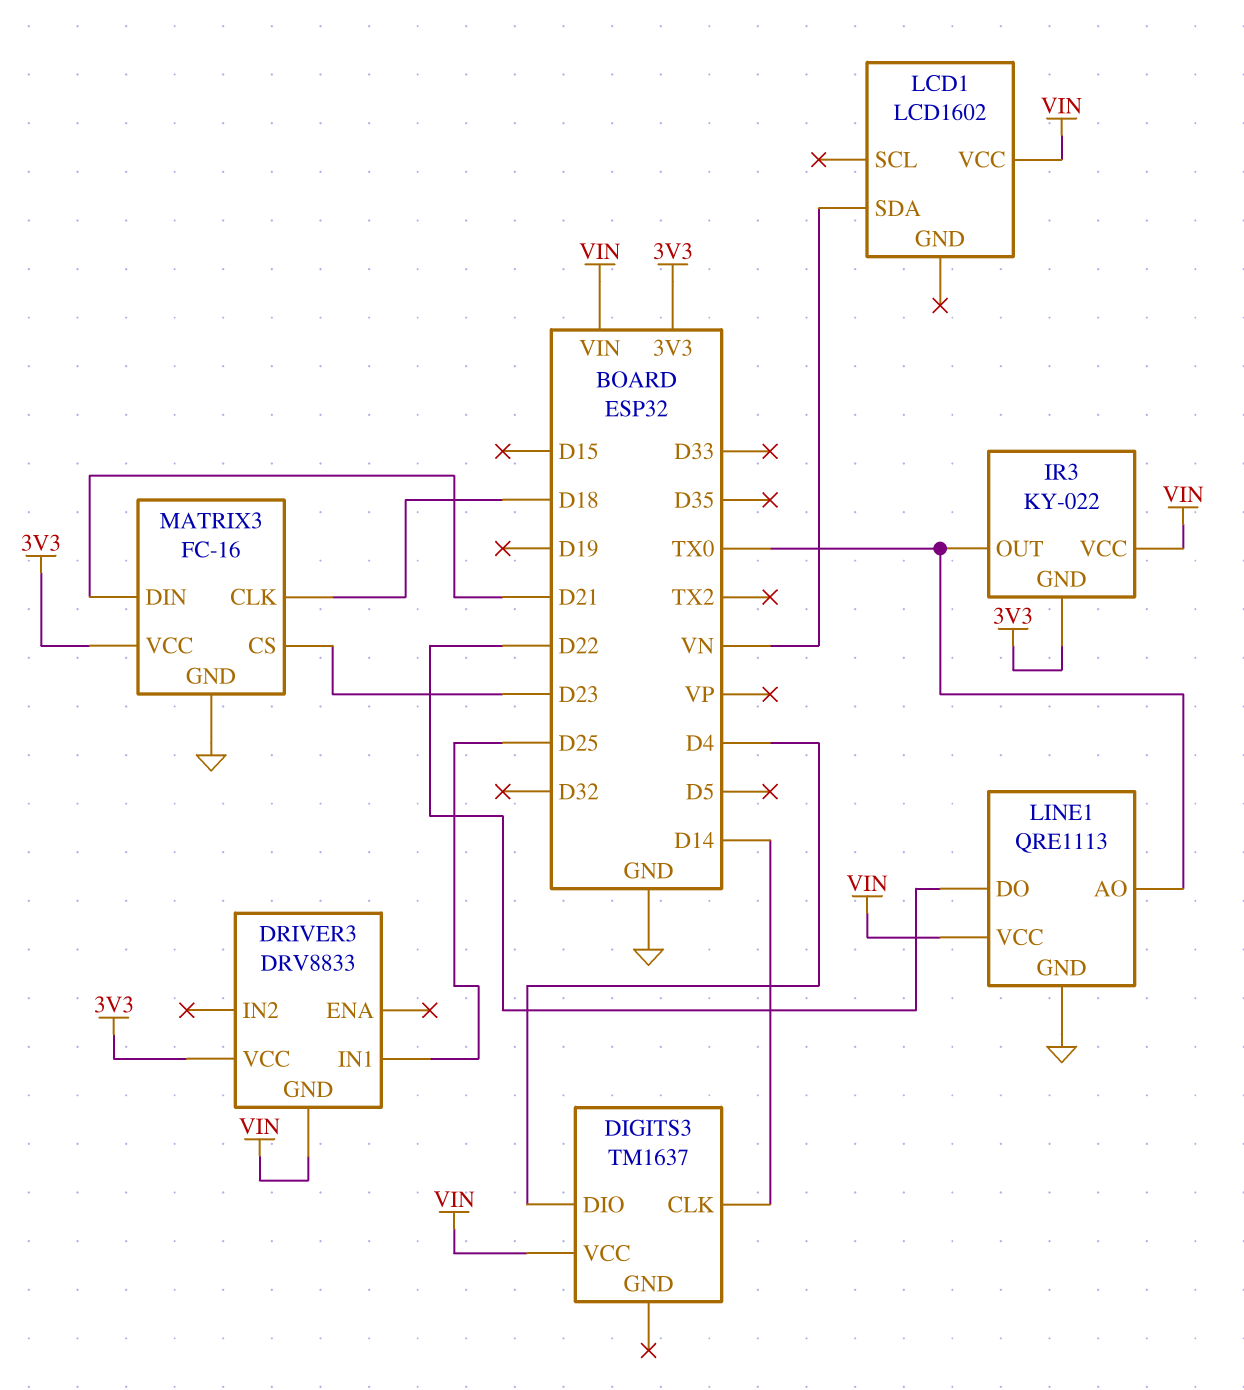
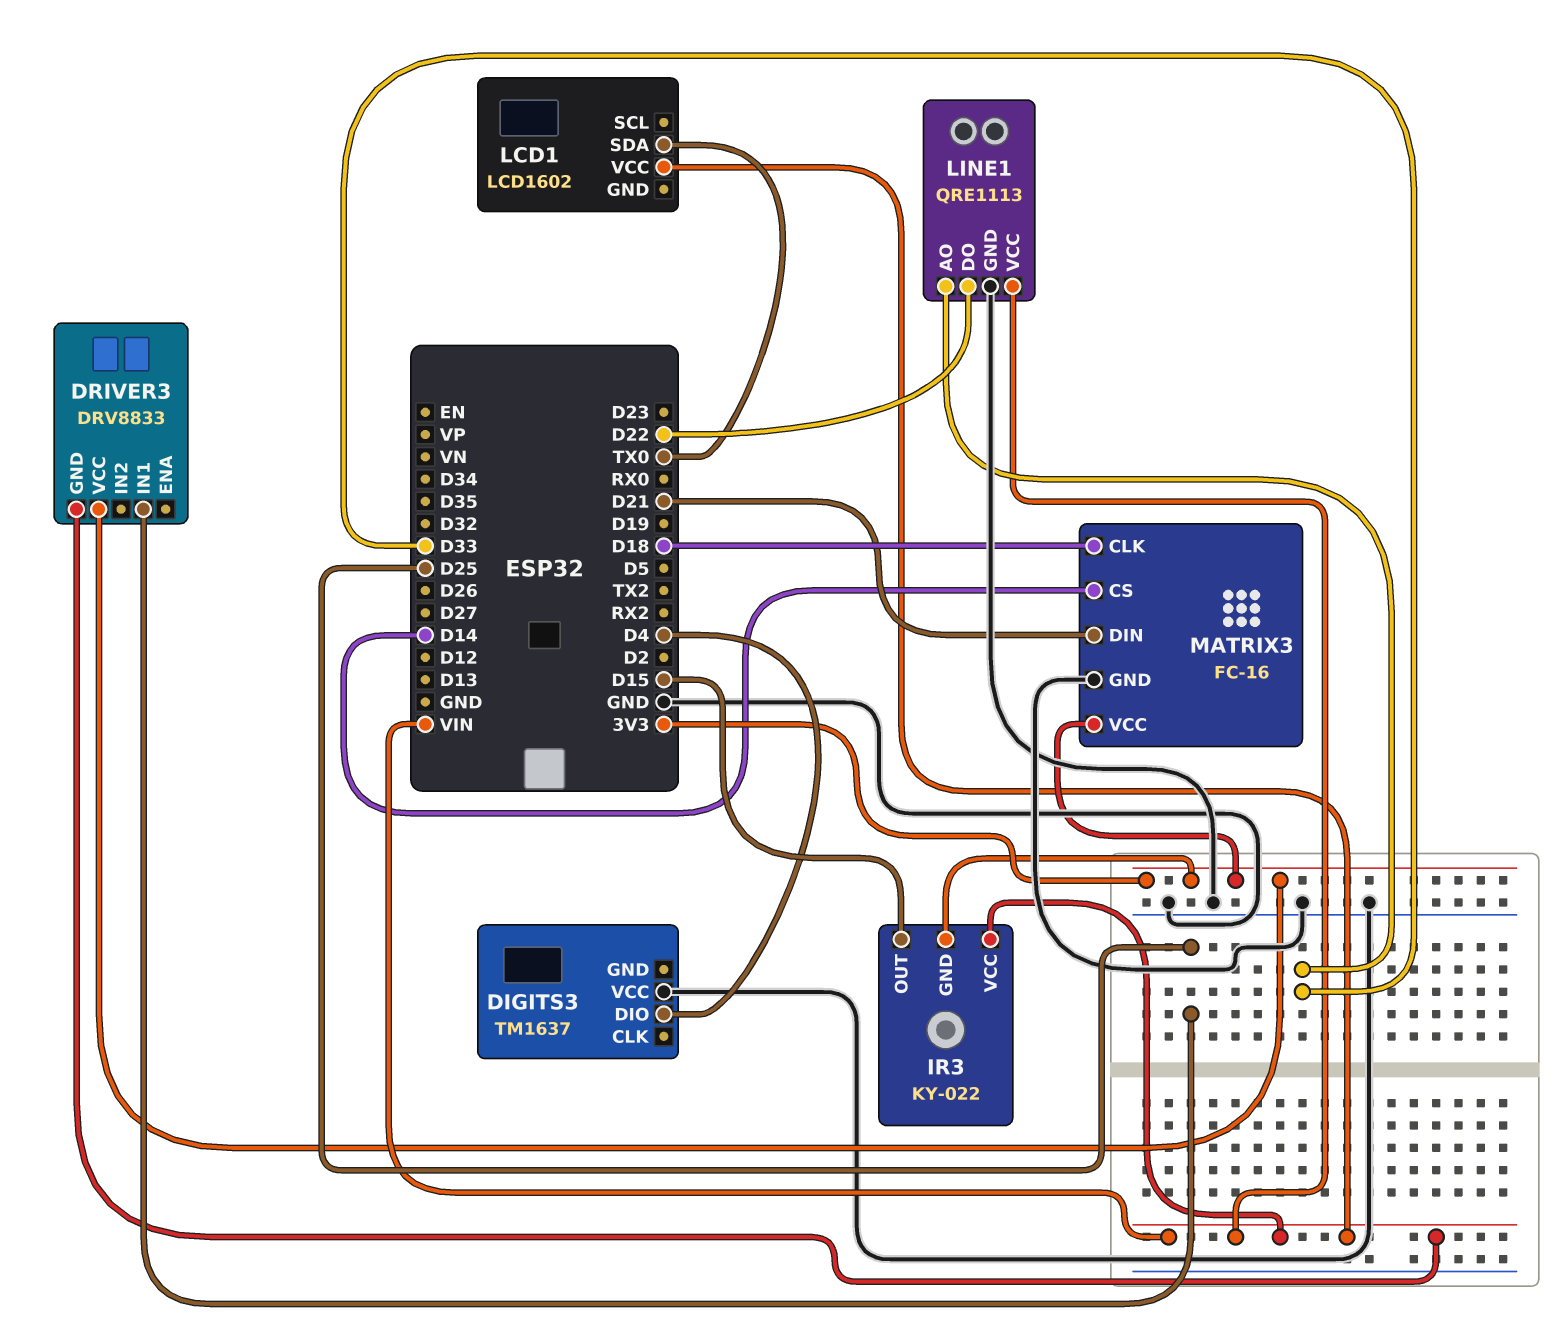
DIGITS3 pin CLK: D14 -> none
DIGITS3 pin VCC: VIN -> GND
IR3 pin OUT: TX0 -> D15
LCD1 pin SDA: VN -> TX0
LINE1 pin AO: TX0 -> D33
MATRIX3 pin CS: D23 -> D14

